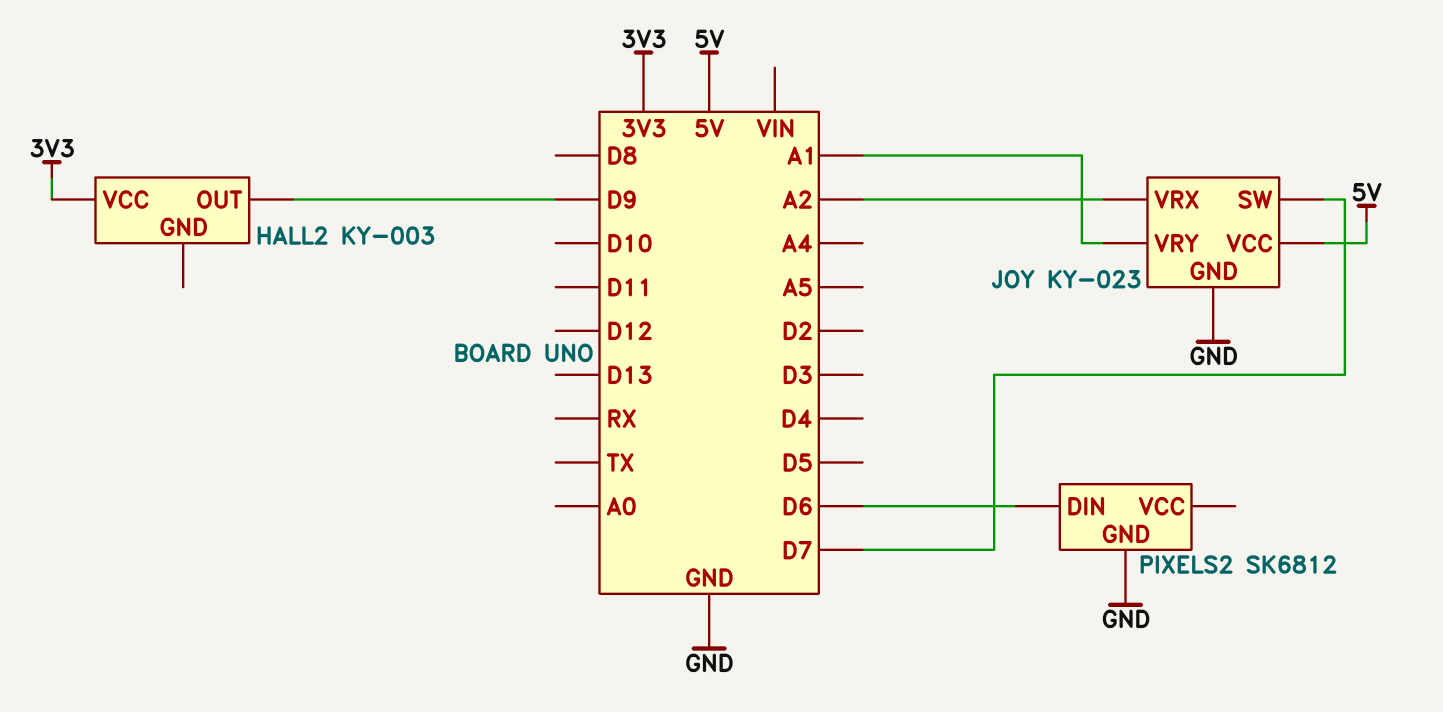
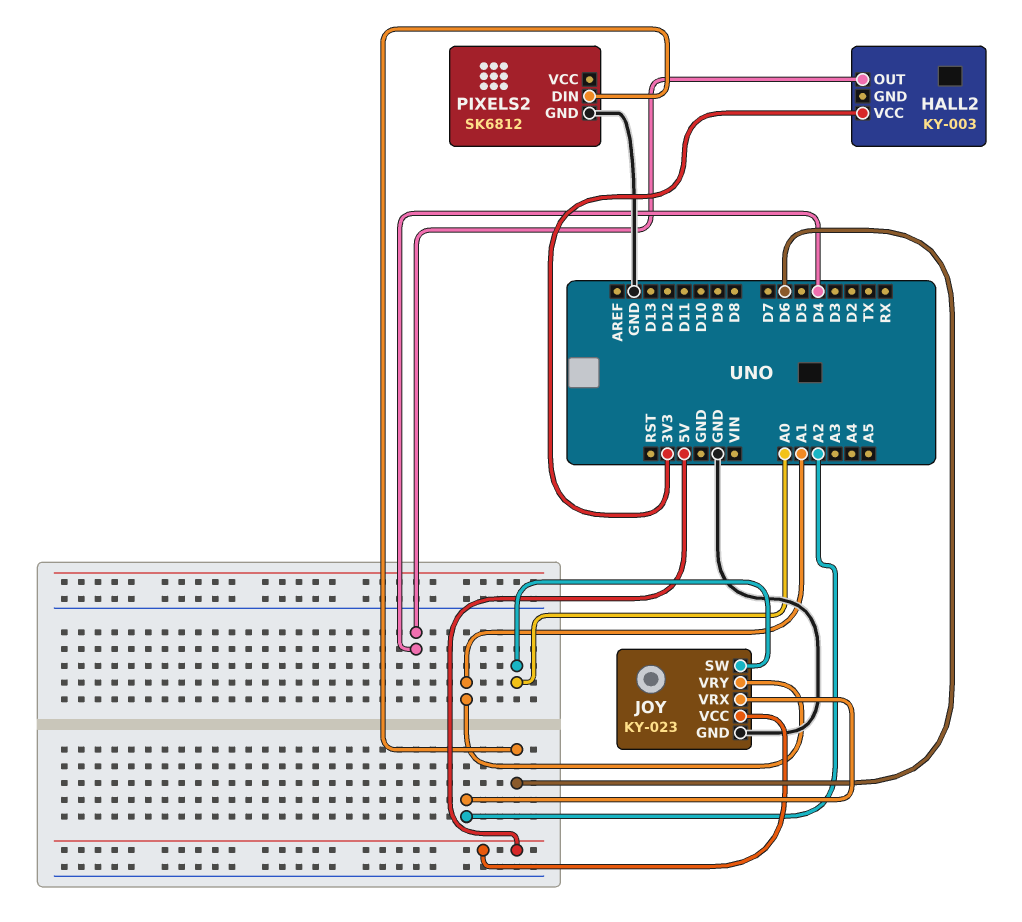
HALL2 pin OUT: D9 -> D4
JOY pin SW: D7 -> A0

